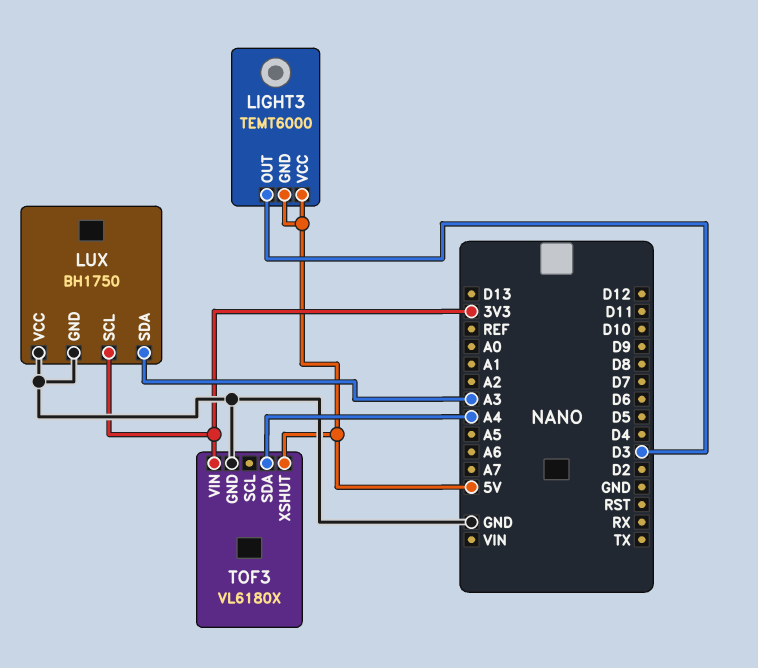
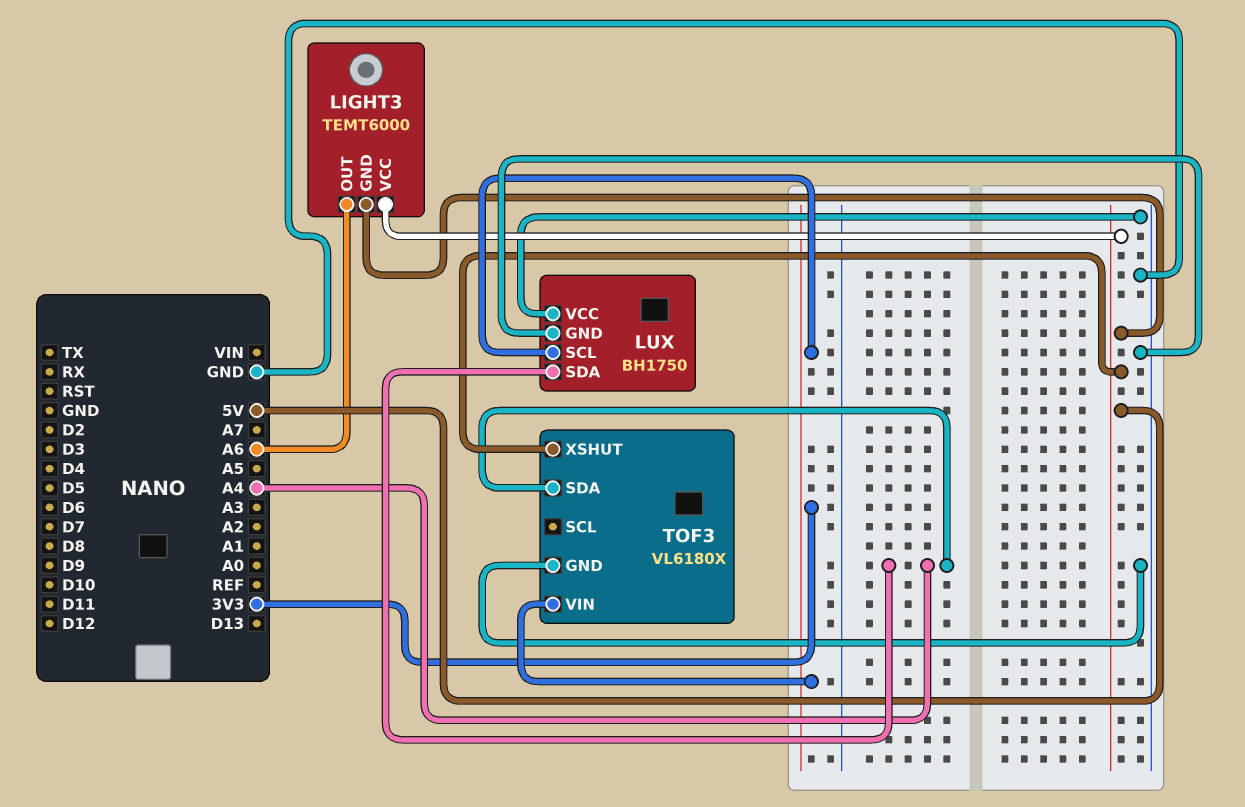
LIGHT3 pin OUT: D3 -> A6
LUX pin SDA: A3 -> A4

